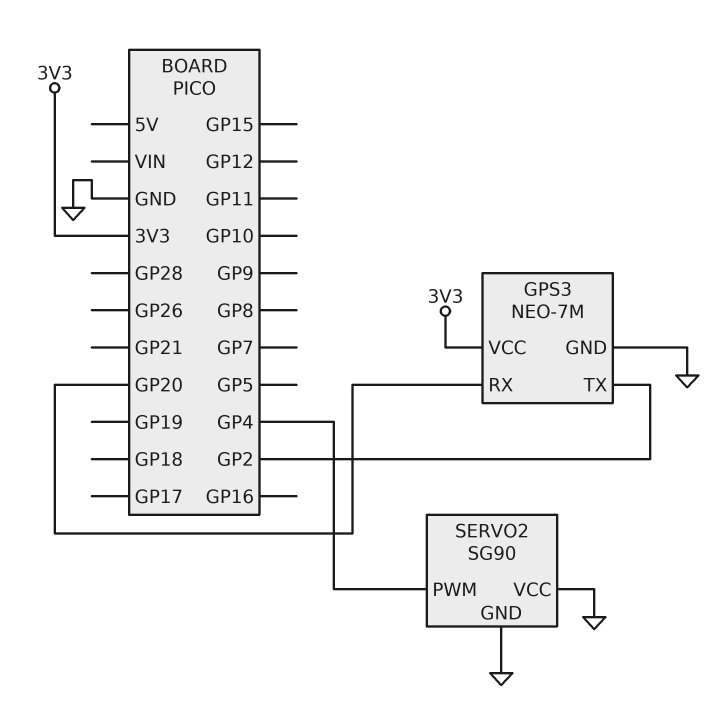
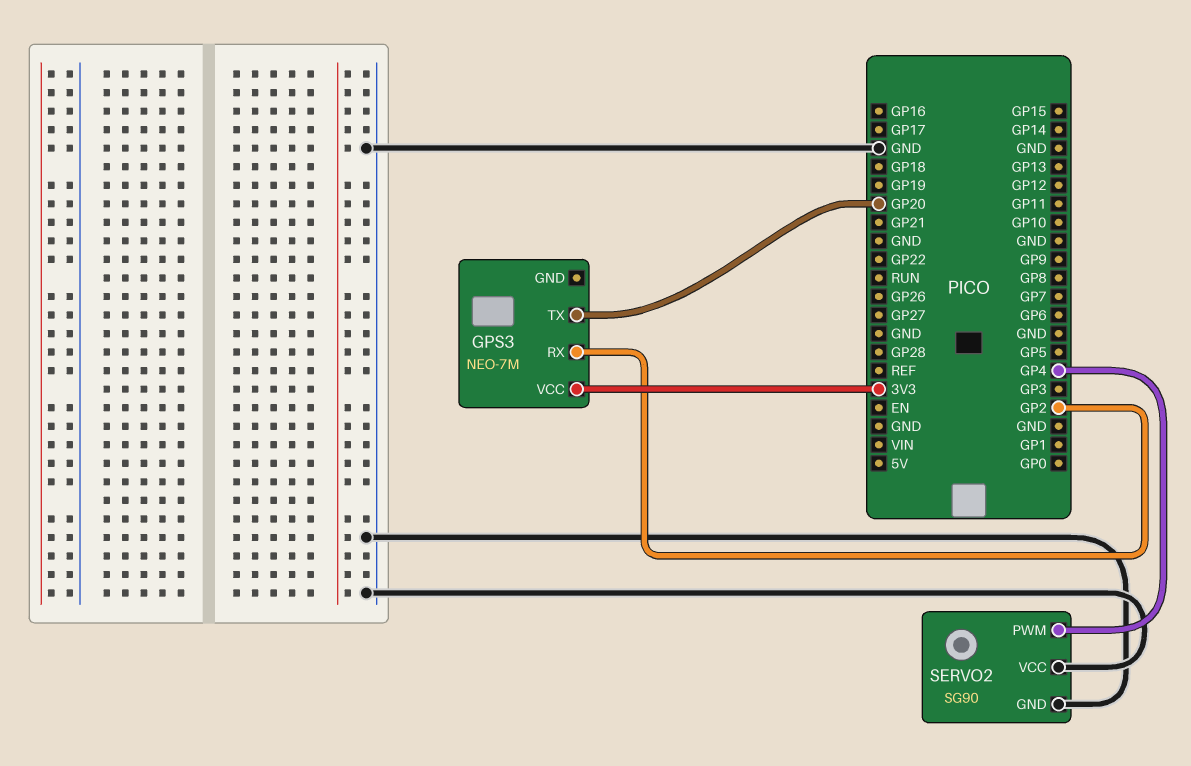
GPS3 pin GND: GND -> none
GPS3 pin RX: GP20 -> GP2
GPS3 pin TX: GP2 -> GP20

